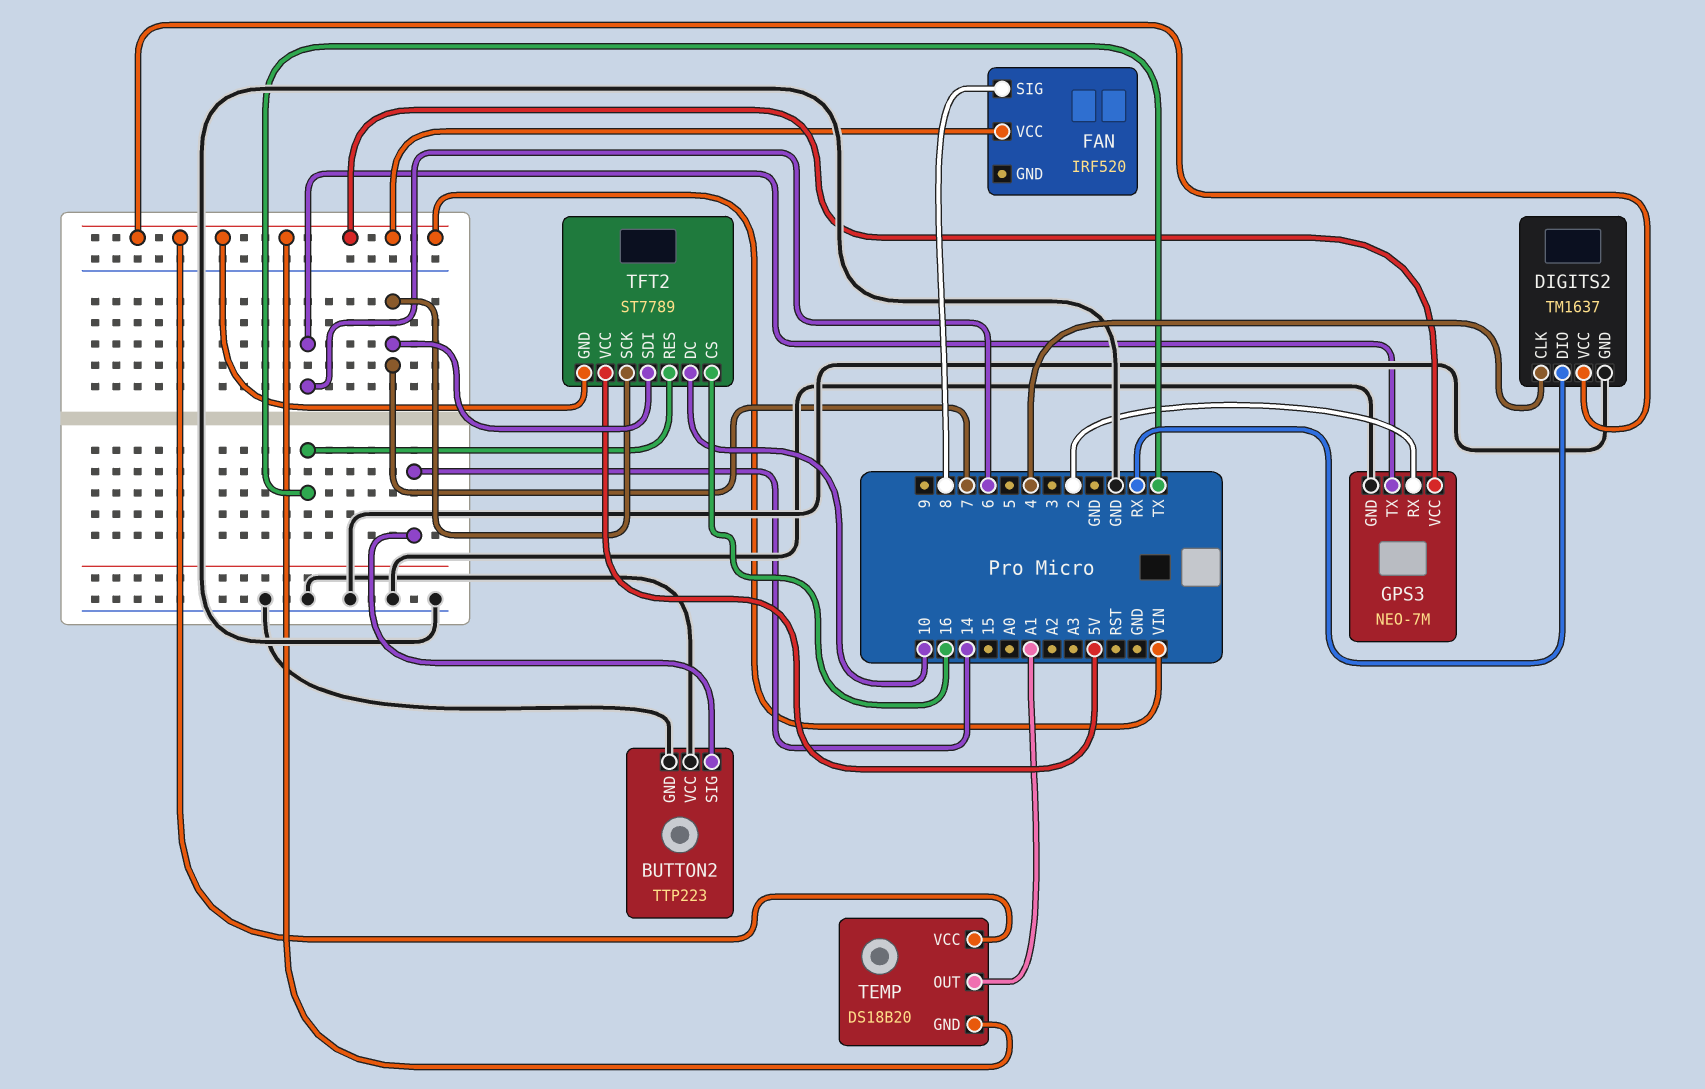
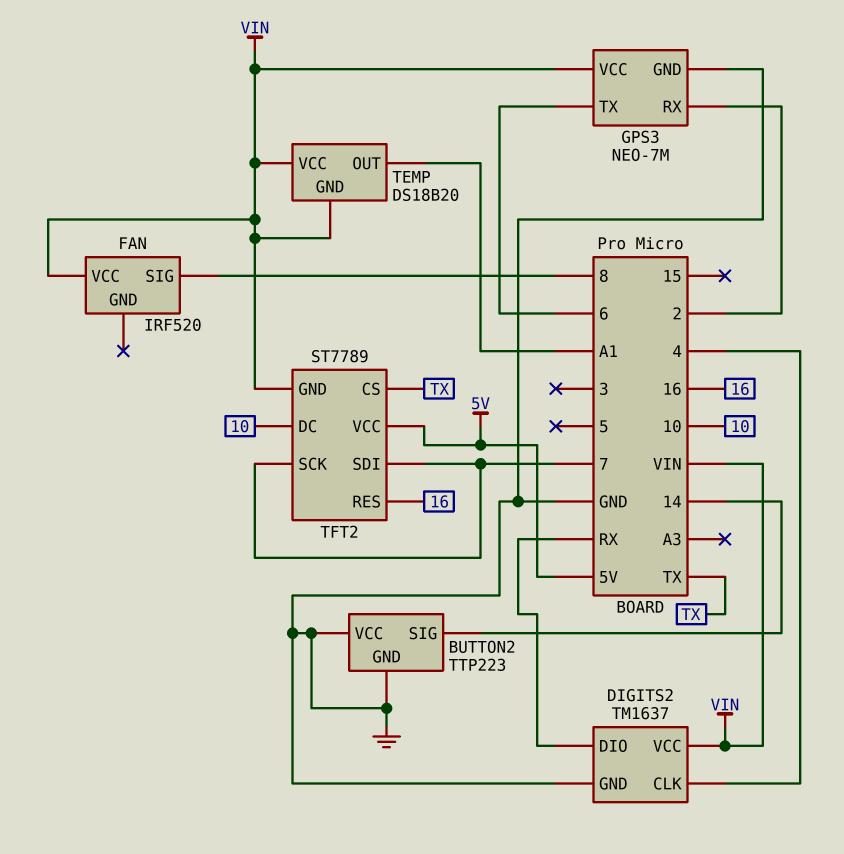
TFT2 pin CS: 16 -> TX
TFT2 pin RES: TX -> 16

